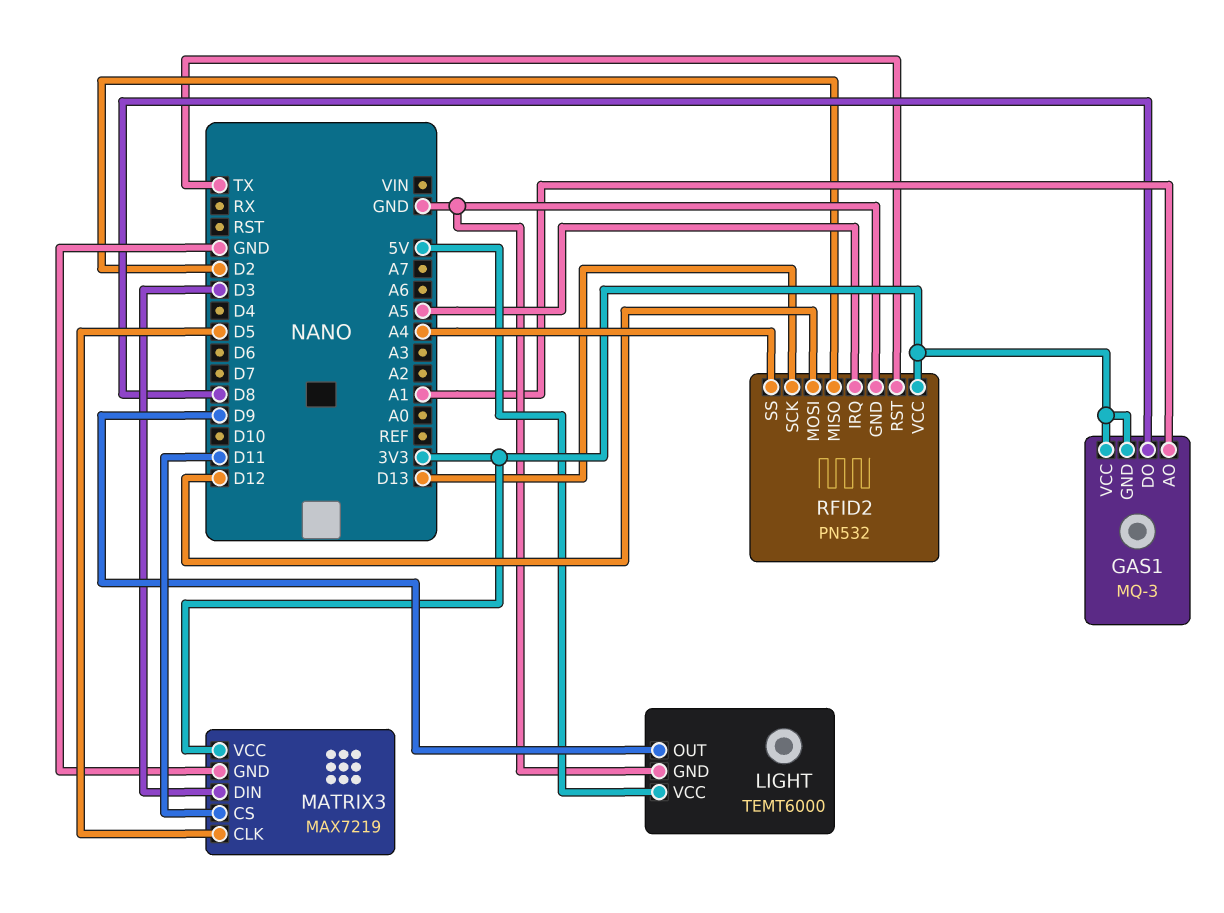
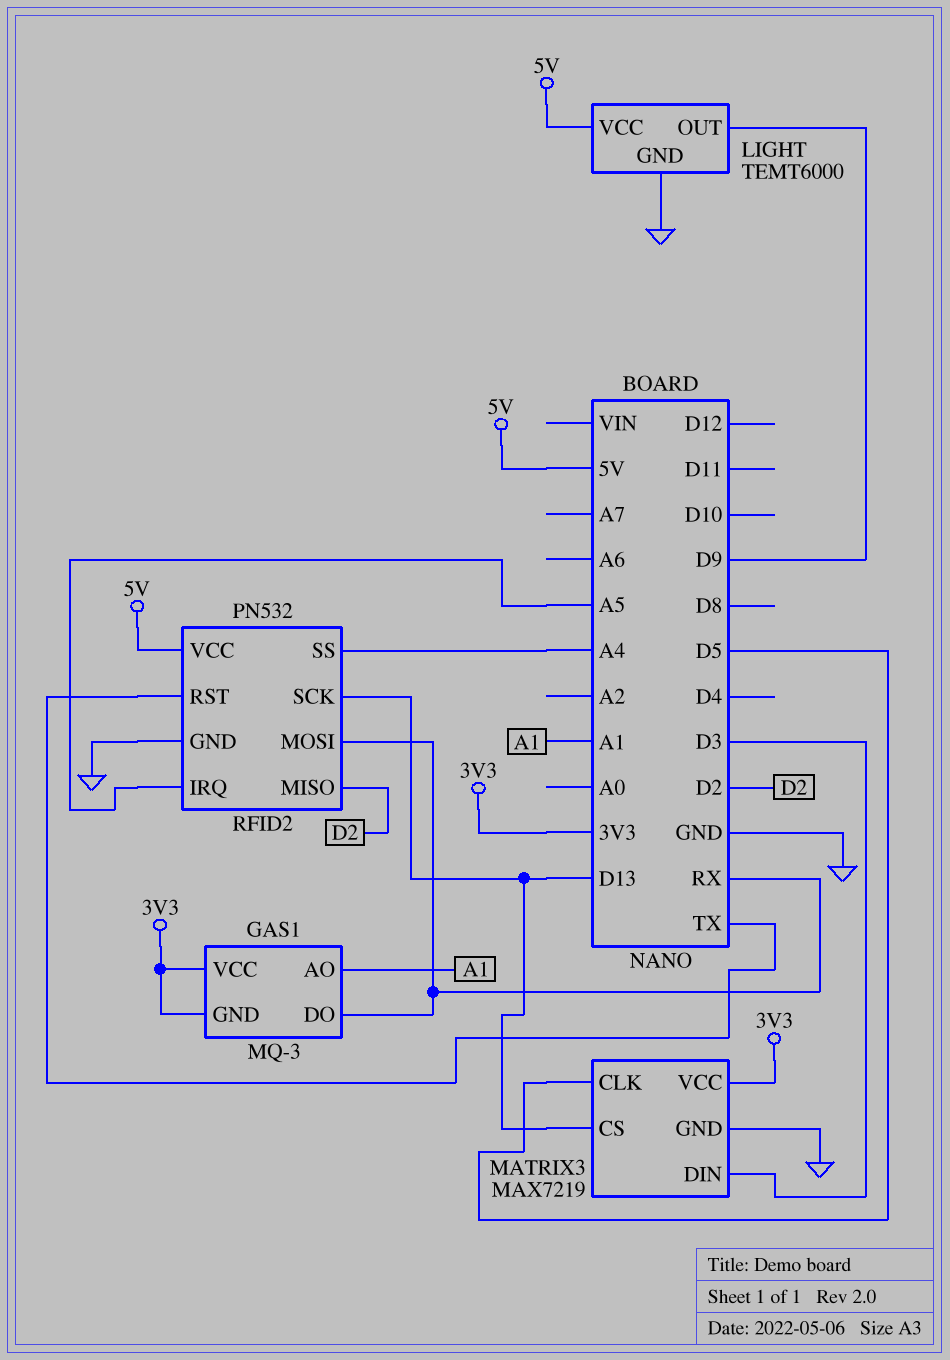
GAS1 pin DO: D8 -> RX
MATRIX3 pin CS: D11 -> D13
RFID2 pin MOSI: D12 -> RX
RFID2 pin VCC: 3V3 -> 5V

